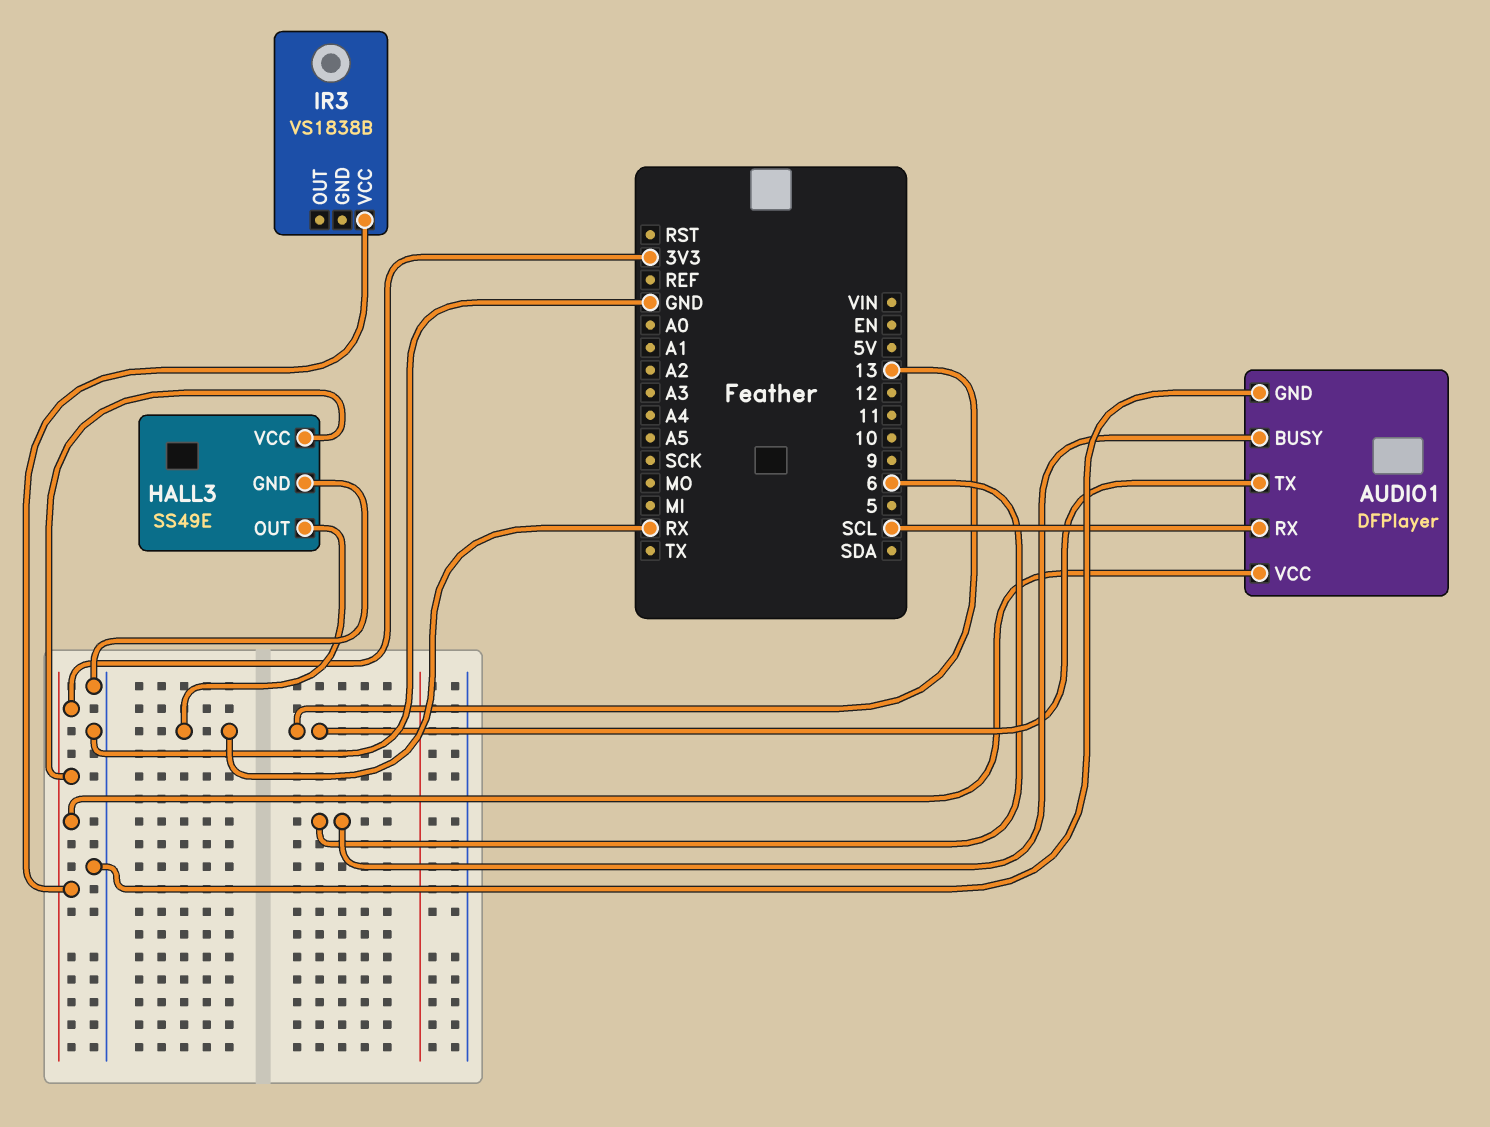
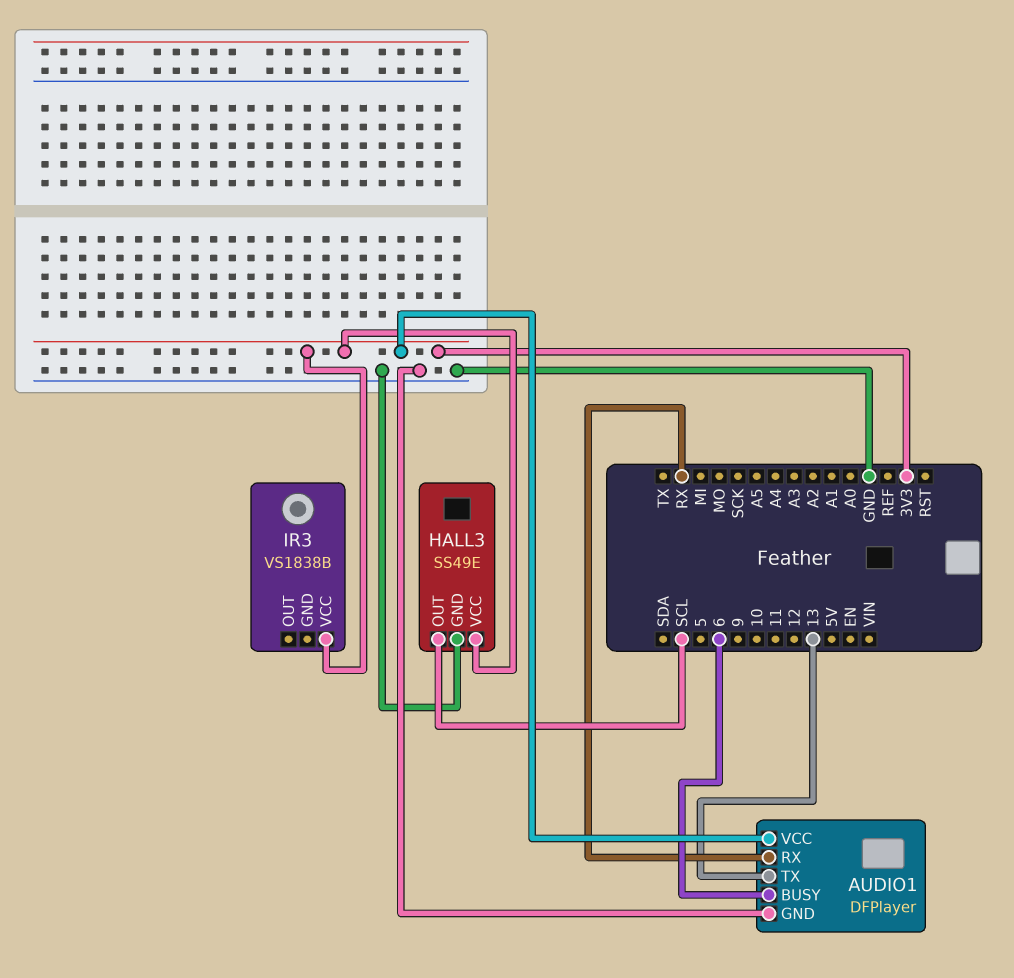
AUDIO1 pin RX: SCL -> RX
HALL3 pin OUT: RX -> SCL

